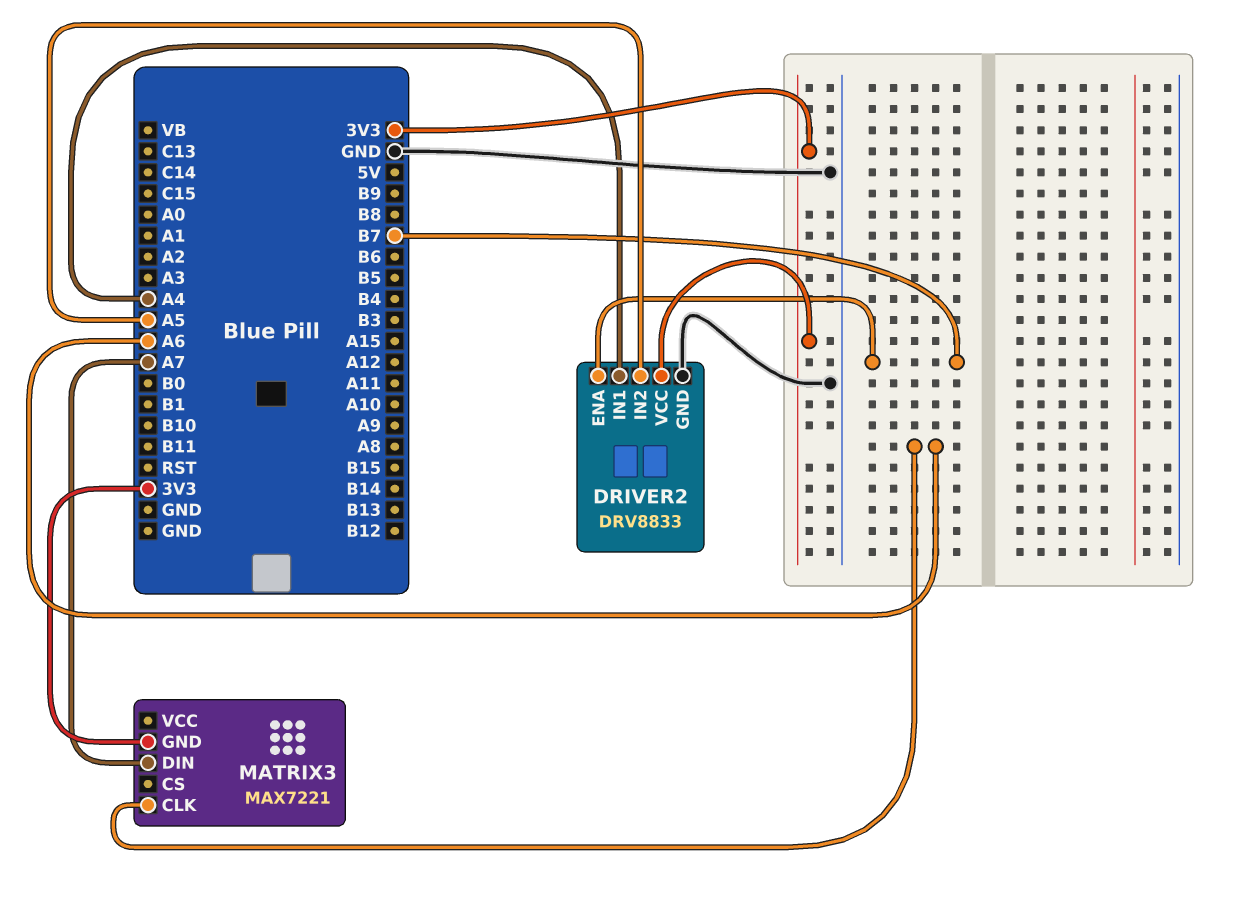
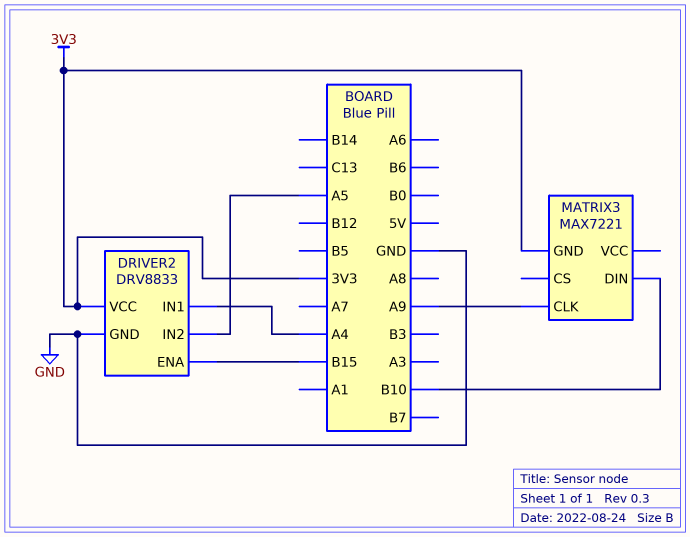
DRIVER2 pin ENA: B7 -> B15
MATRIX3 pin CLK: A6 -> A9
MATRIX3 pin DIN: A7 -> B10

